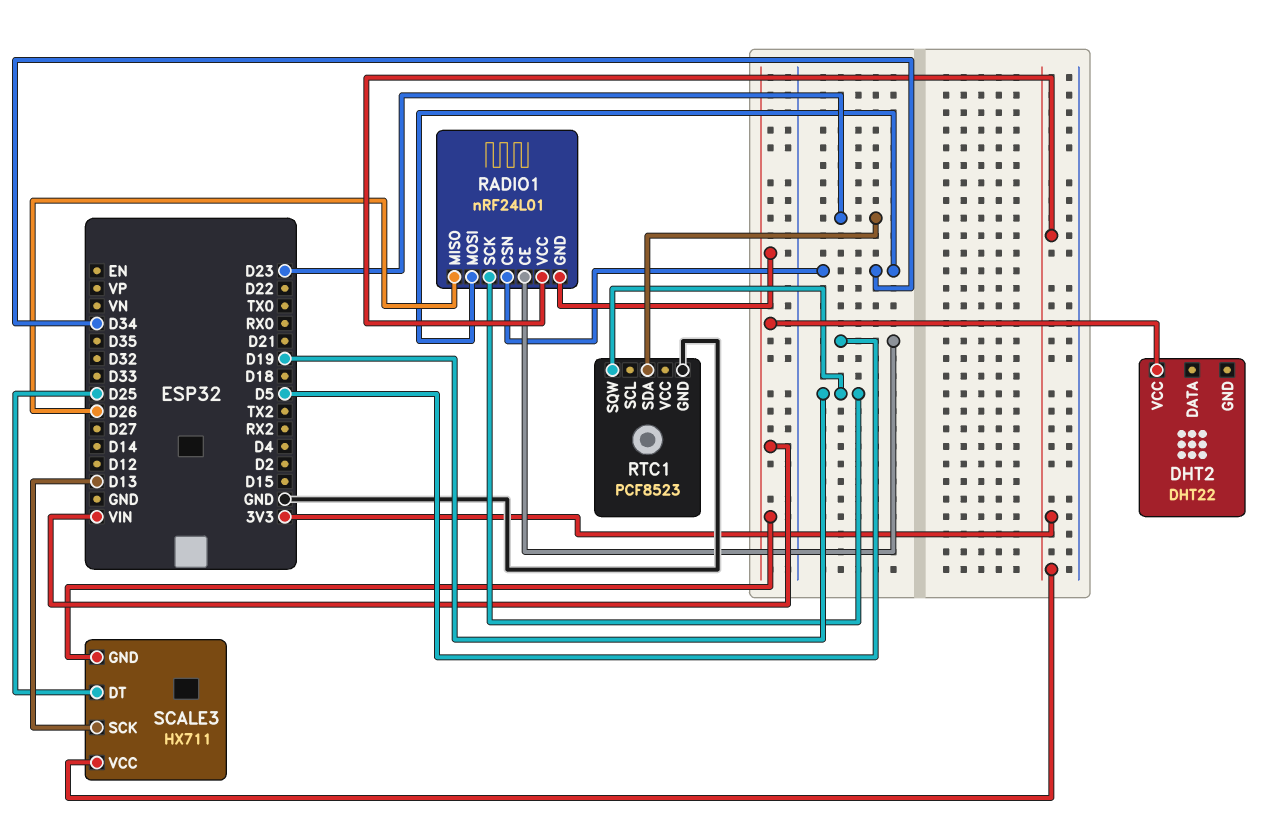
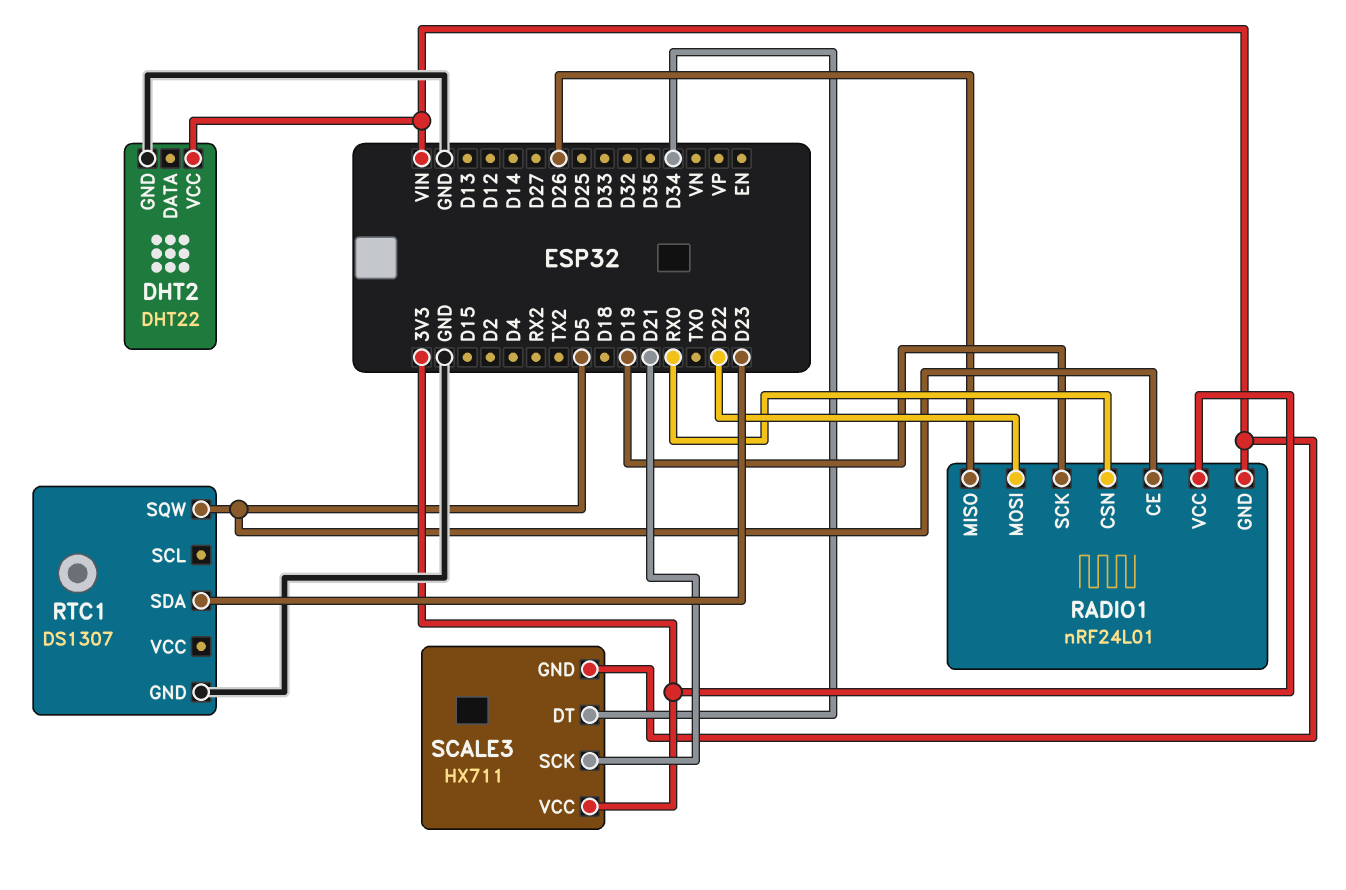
DHT2 pin GND: none -> GND
RADIO1 pin CSN: D34 -> RX0
RADIO1 pin MOSI: D34 -> D22
RTC1: PCF8523 -> DS1307
RTC1 pin SQW: D19 -> D5
SCALE3 pin DT: D25 -> D34
SCALE3 pin SCK: D13 -> D21

